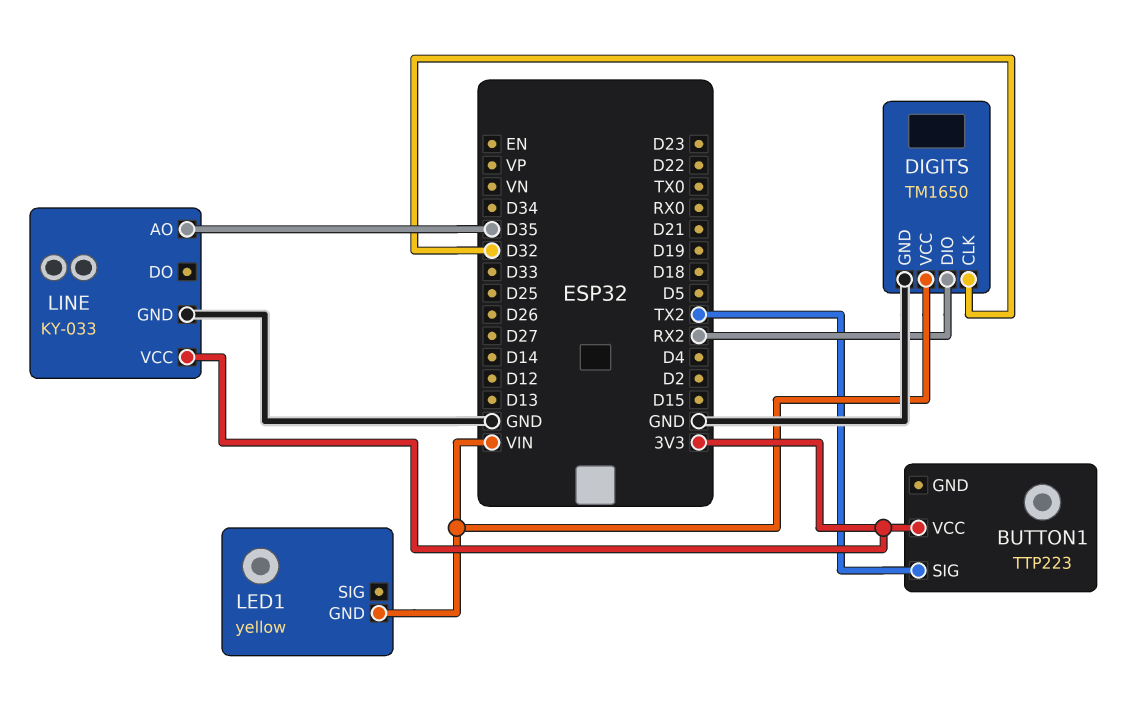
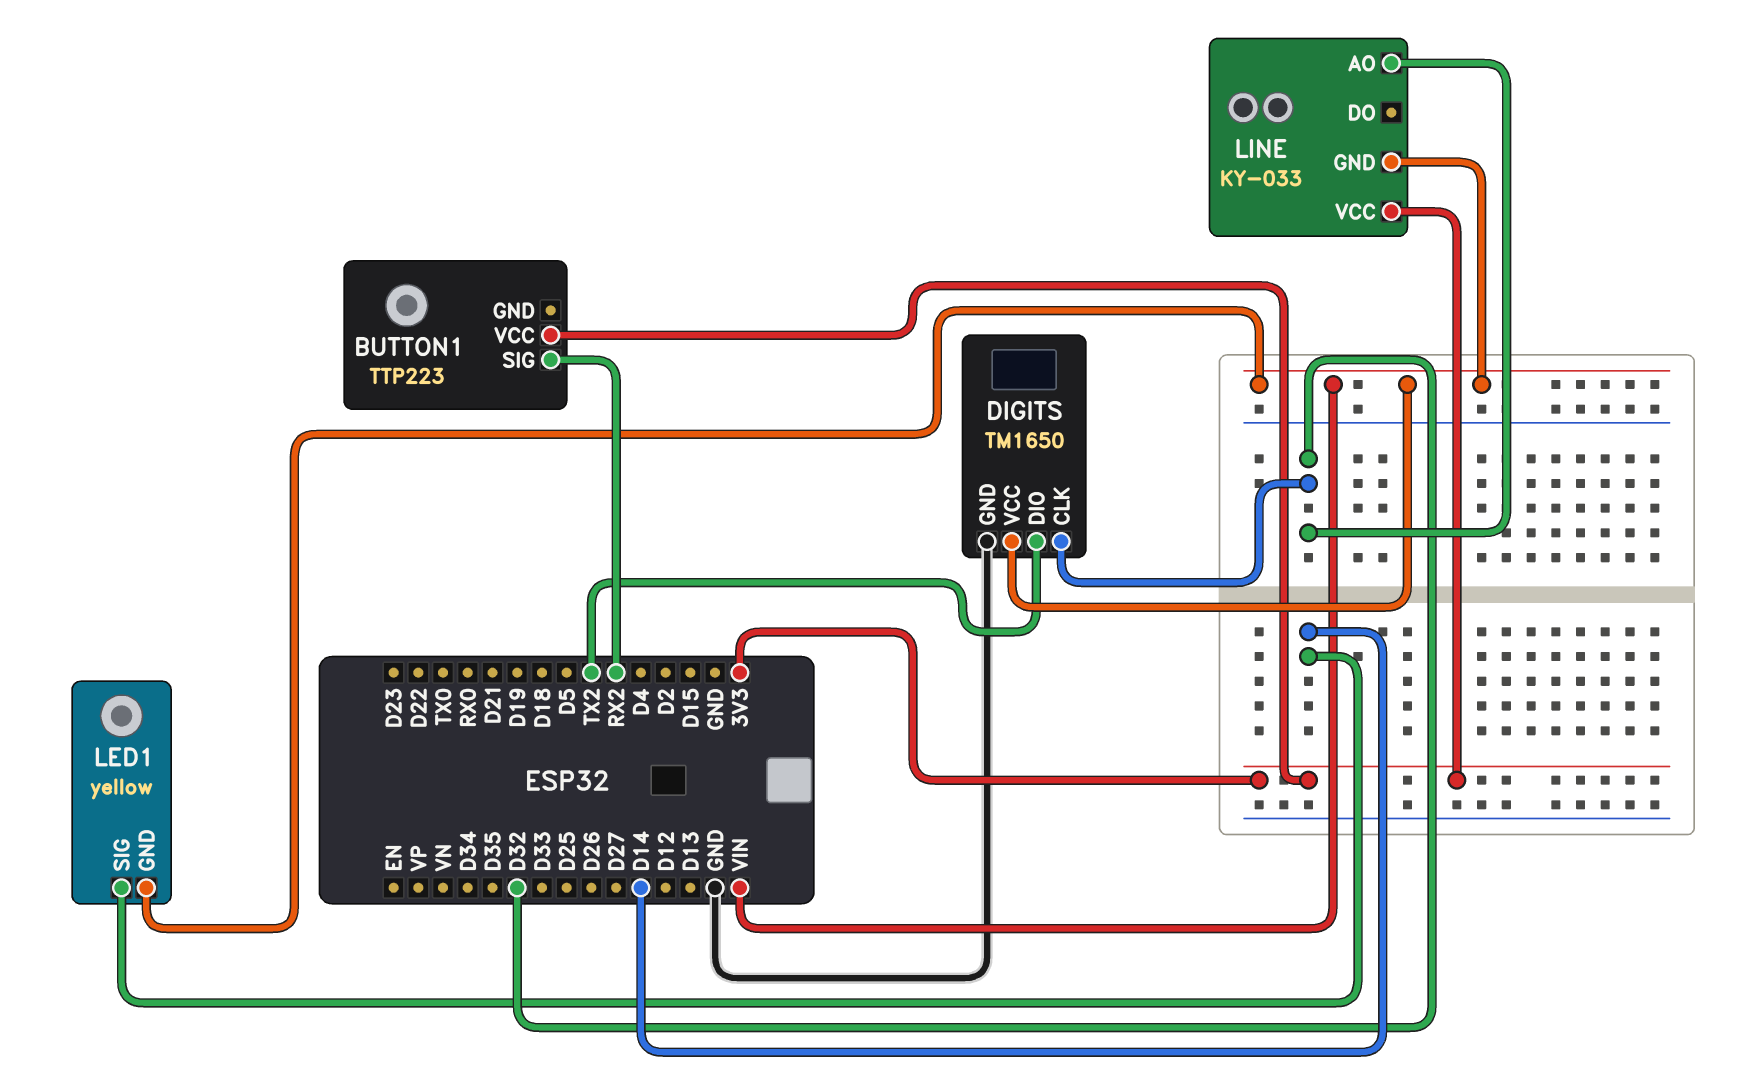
BUTTON1 pin SIG: TX2 -> RX2
DIGITS pin DIO: RX2 -> TX2
LED1 pin SIG: none -> D14
LINE pin AO: D35 -> D32
LINE pin GND: GND -> VIN

